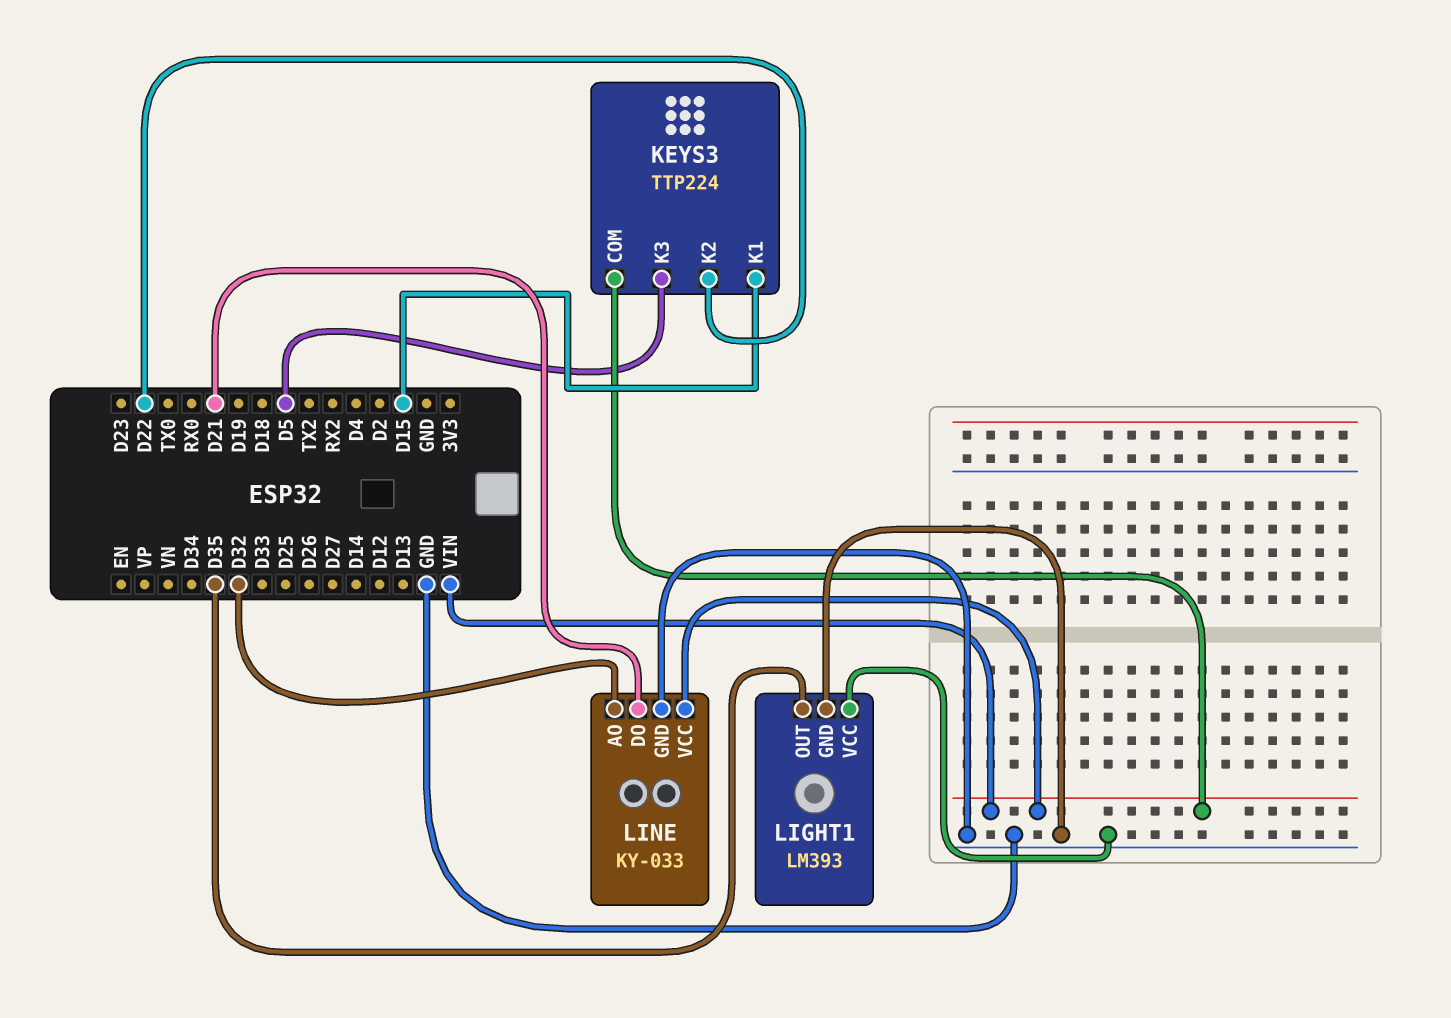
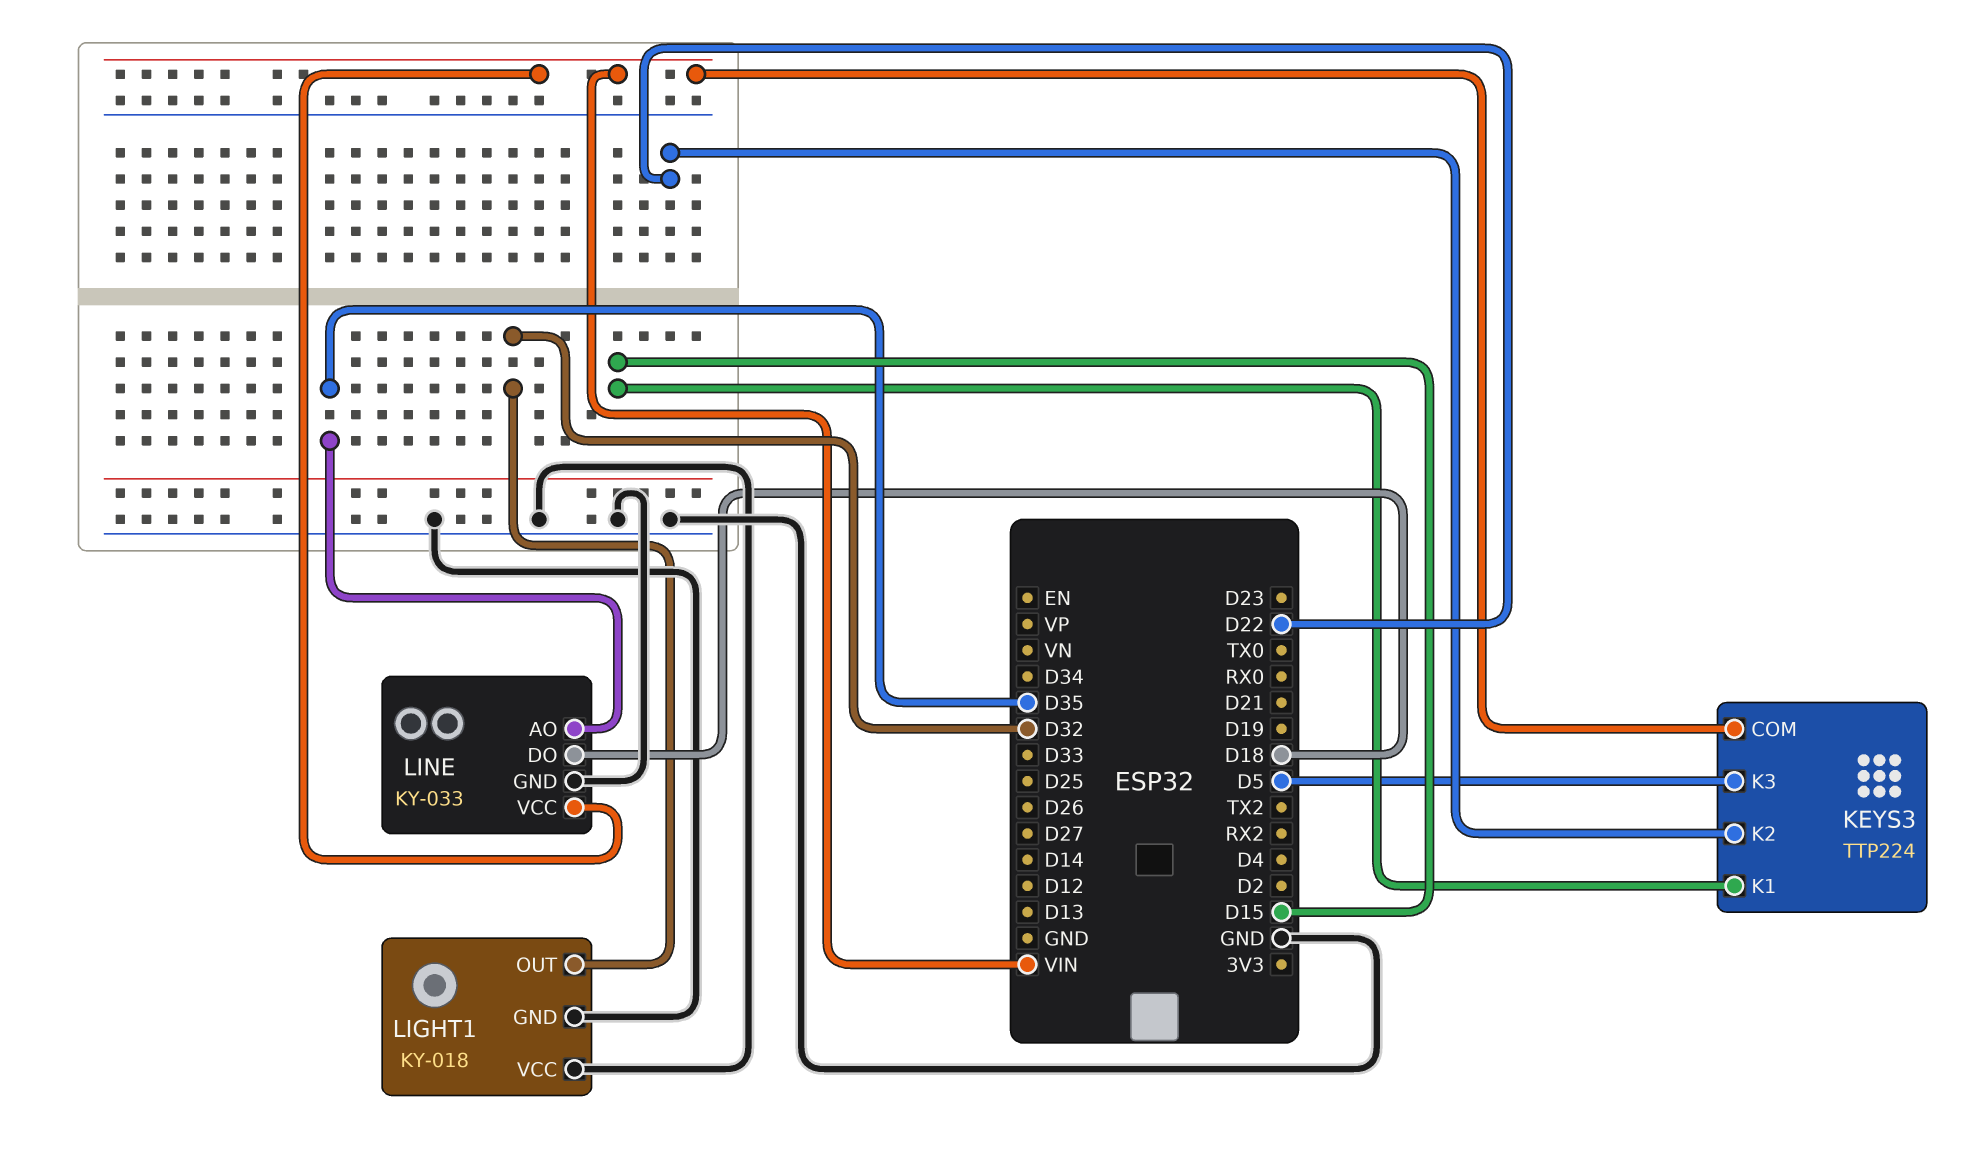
LIGHT1: LM393 -> KY-018
LIGHT1 pin OUT: D35 -> D32
LINE pin AO: D32 -> D35
LINE pin DO: D21 -> D18

